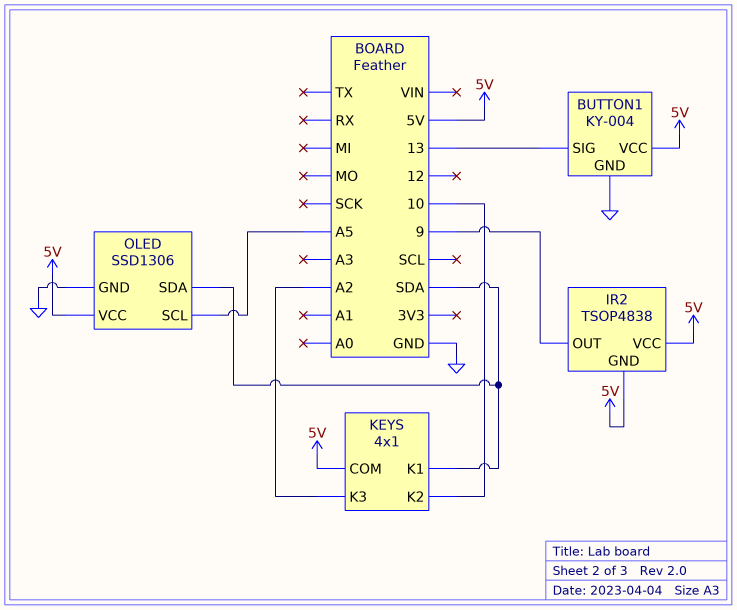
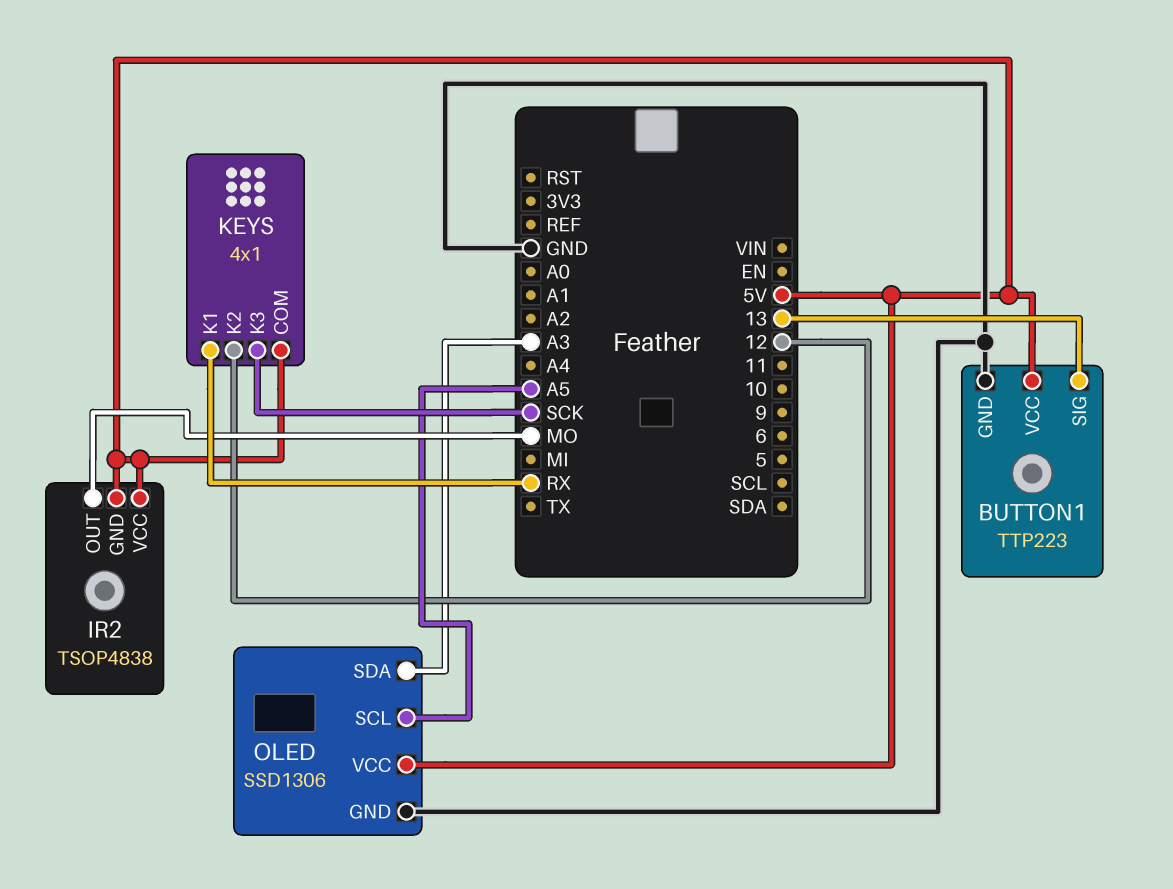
BUTTON1: KY-004 -> TTP223
IR2 pin OUT: 9 -> MO
KEYS pin K1: SDA -> RX
KEYS pin K2: 10 -> 12
KEYS pin K3: A2 -> SCK
OLED pin SDA: SDA -> A3

